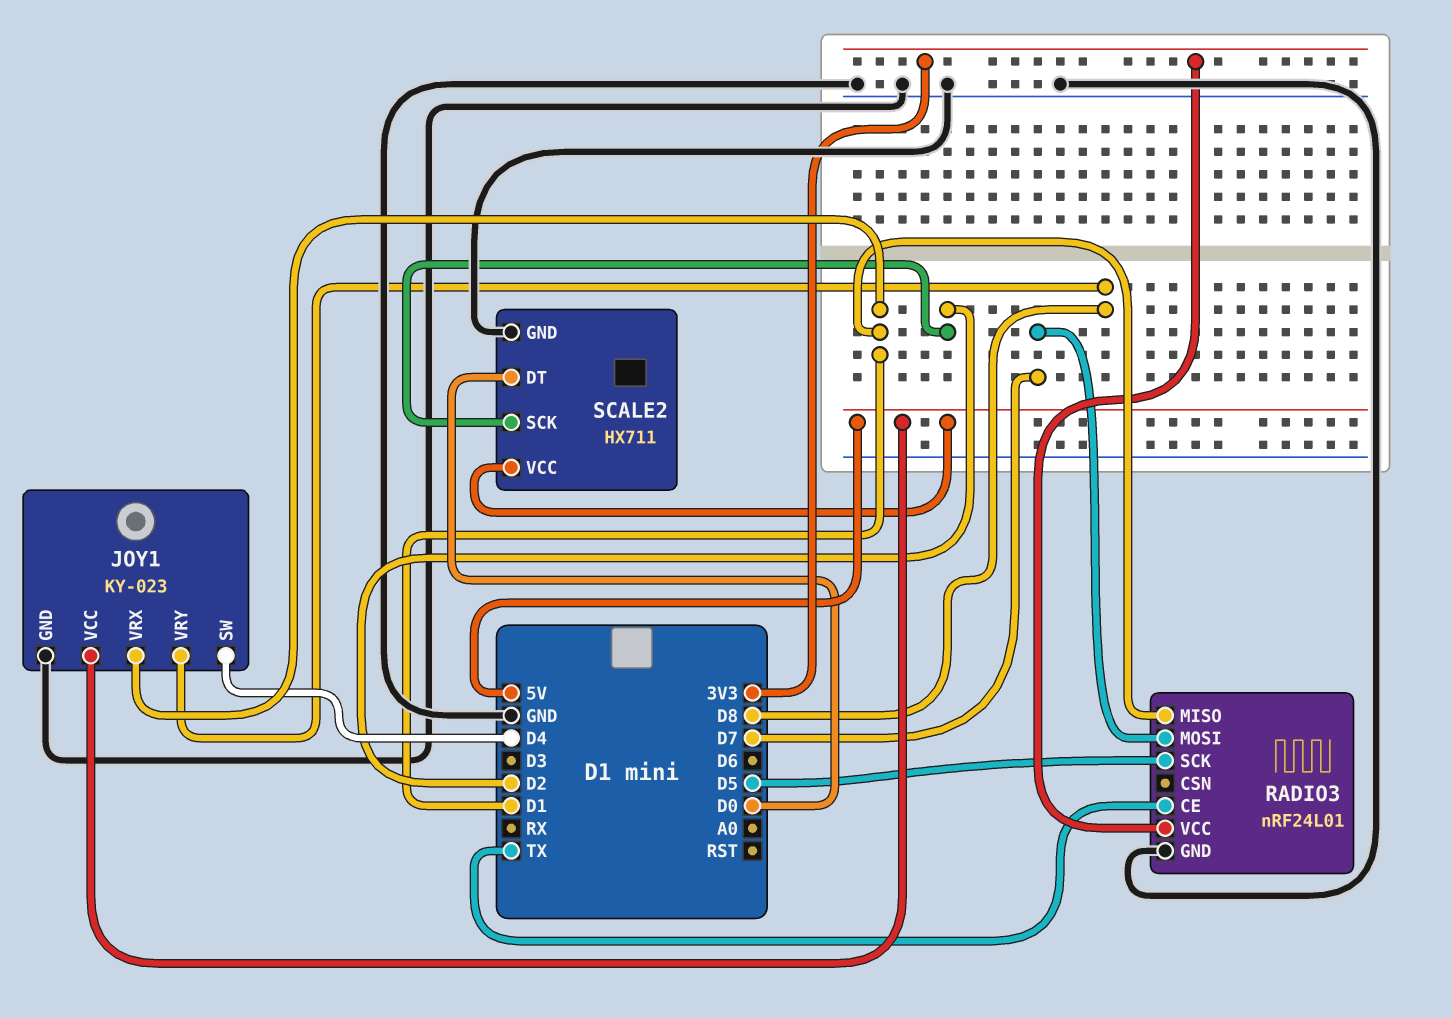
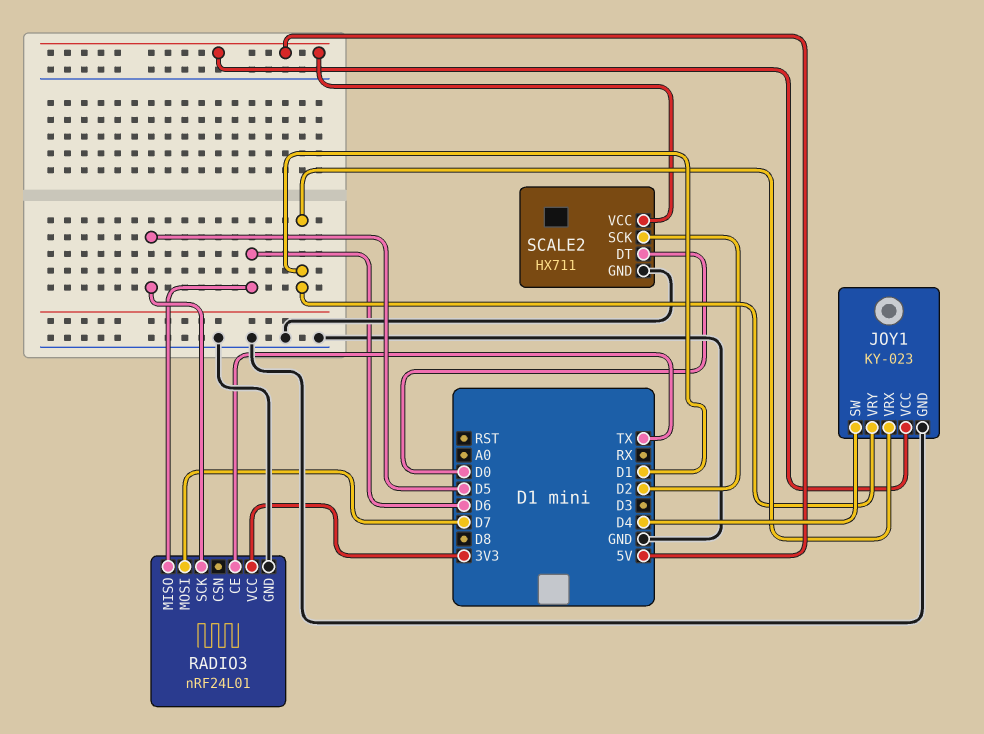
JOY1 pin VRY: D8 -> D1
RADIO3 pin MISO: D1 -> D6

